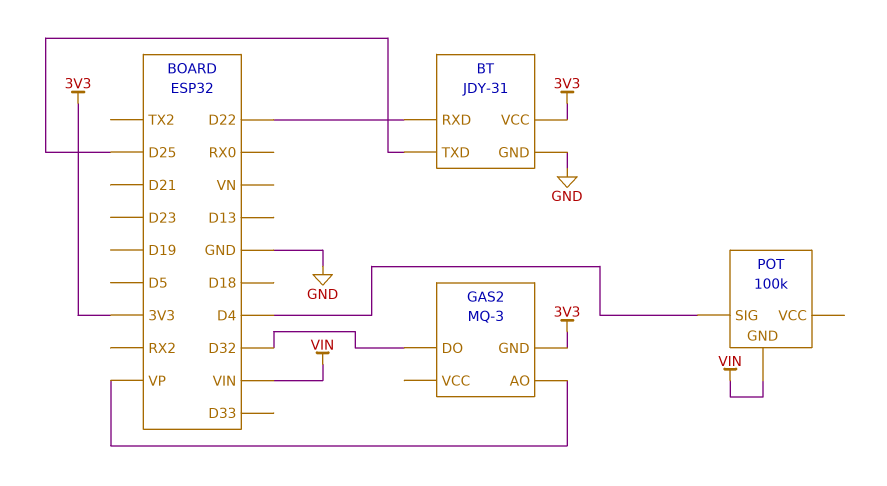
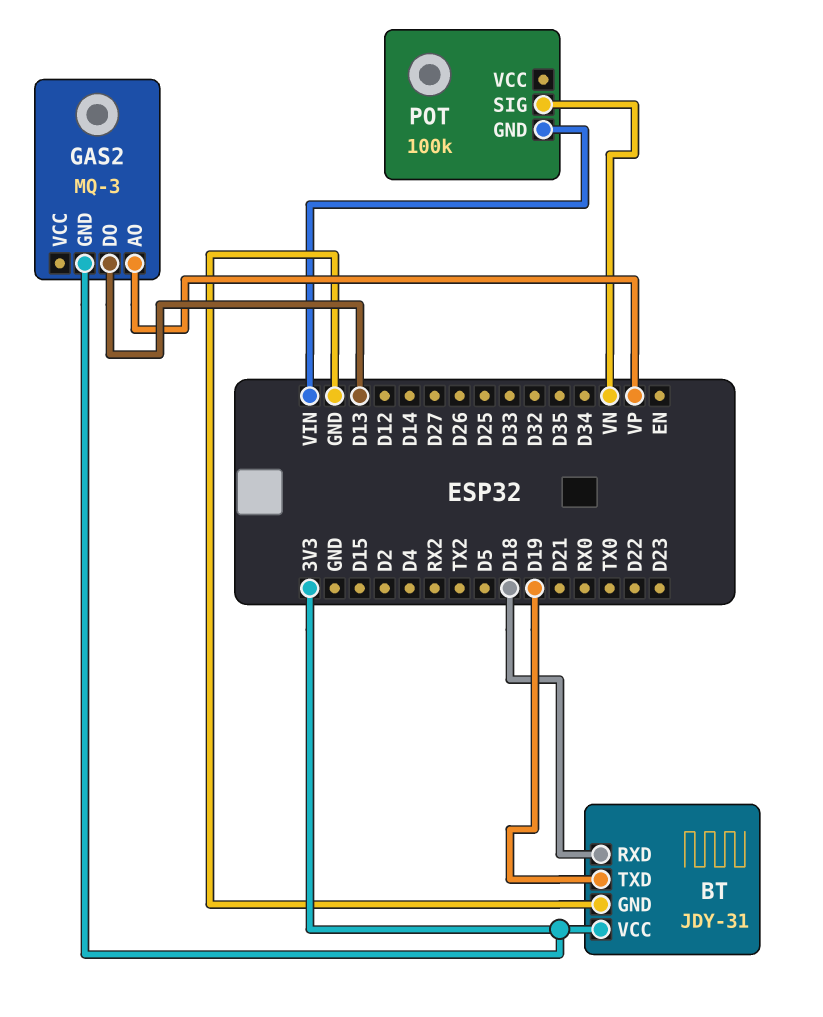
BT pin RXD: D22 -> D18
BT pin TXD: D25 -> D19
GAS2 pin DO: D32 -> D13
POT pin SIG: D4 -> VN

